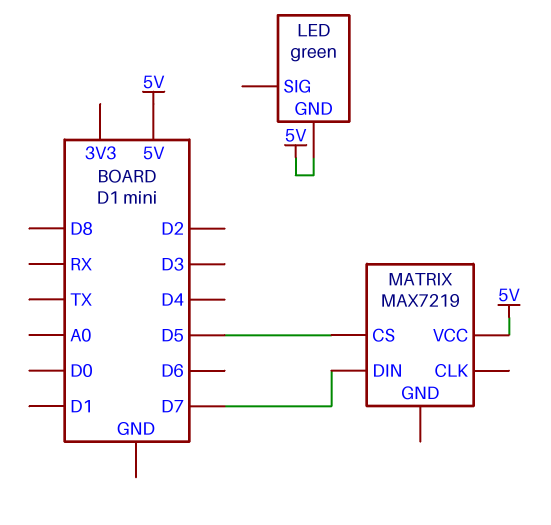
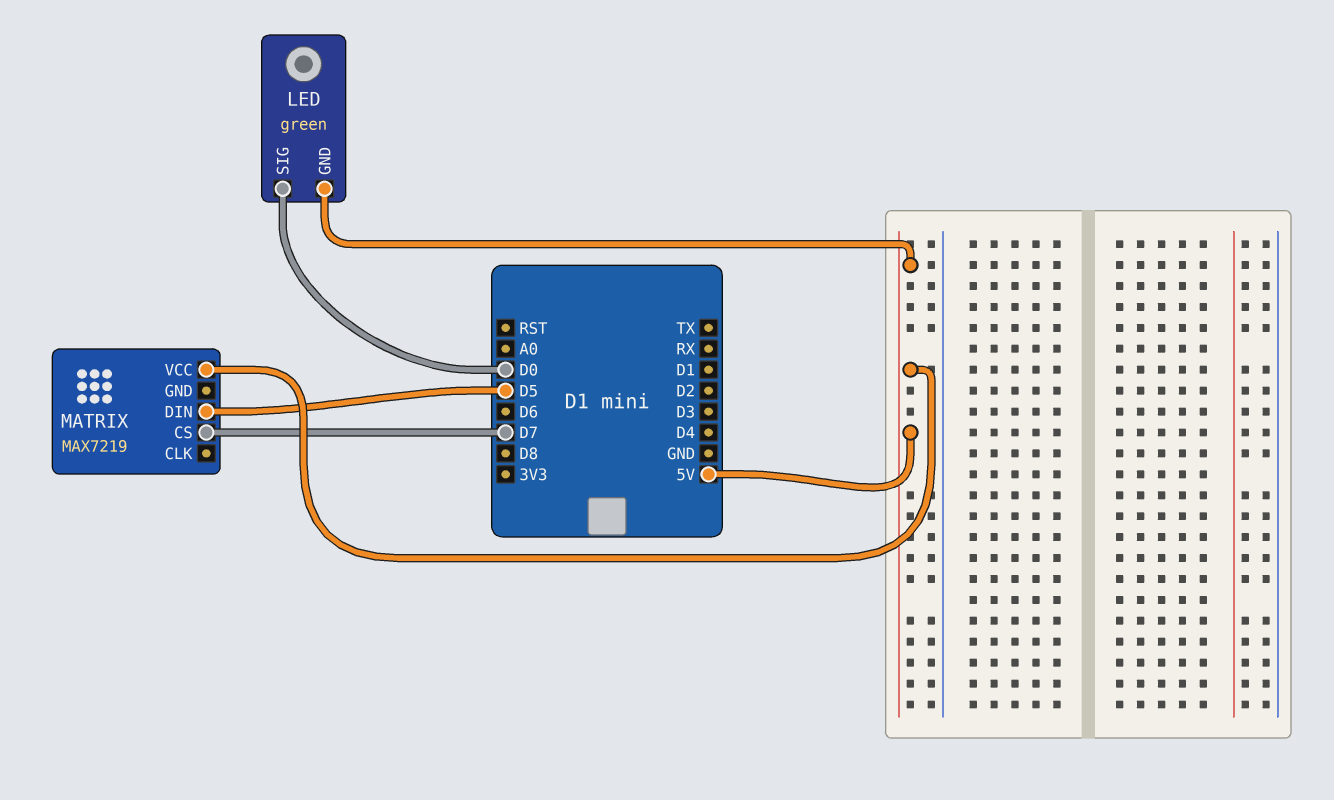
LED pin SIG: none -> D0
MATRIX pin CS: D5 -> D7
MATRIX pin DIN: D7 -> D5

